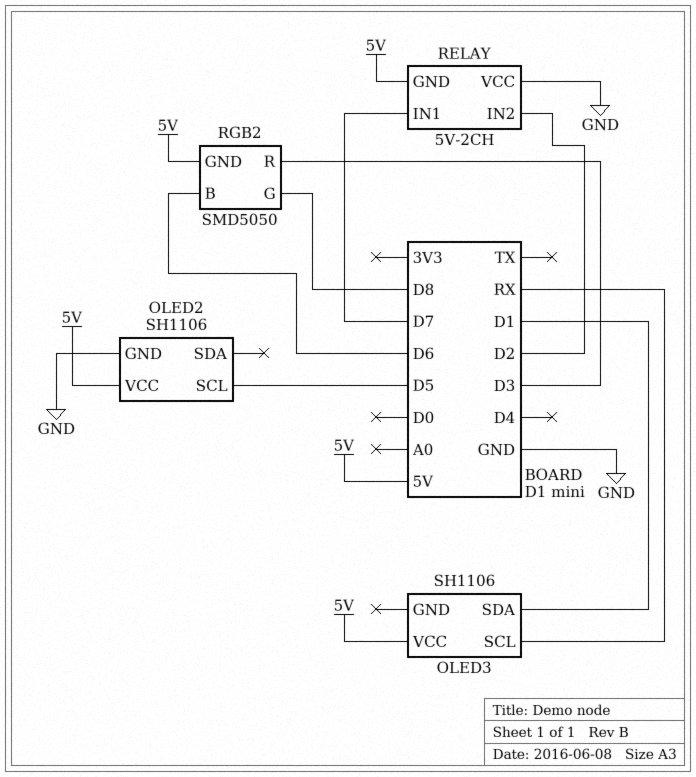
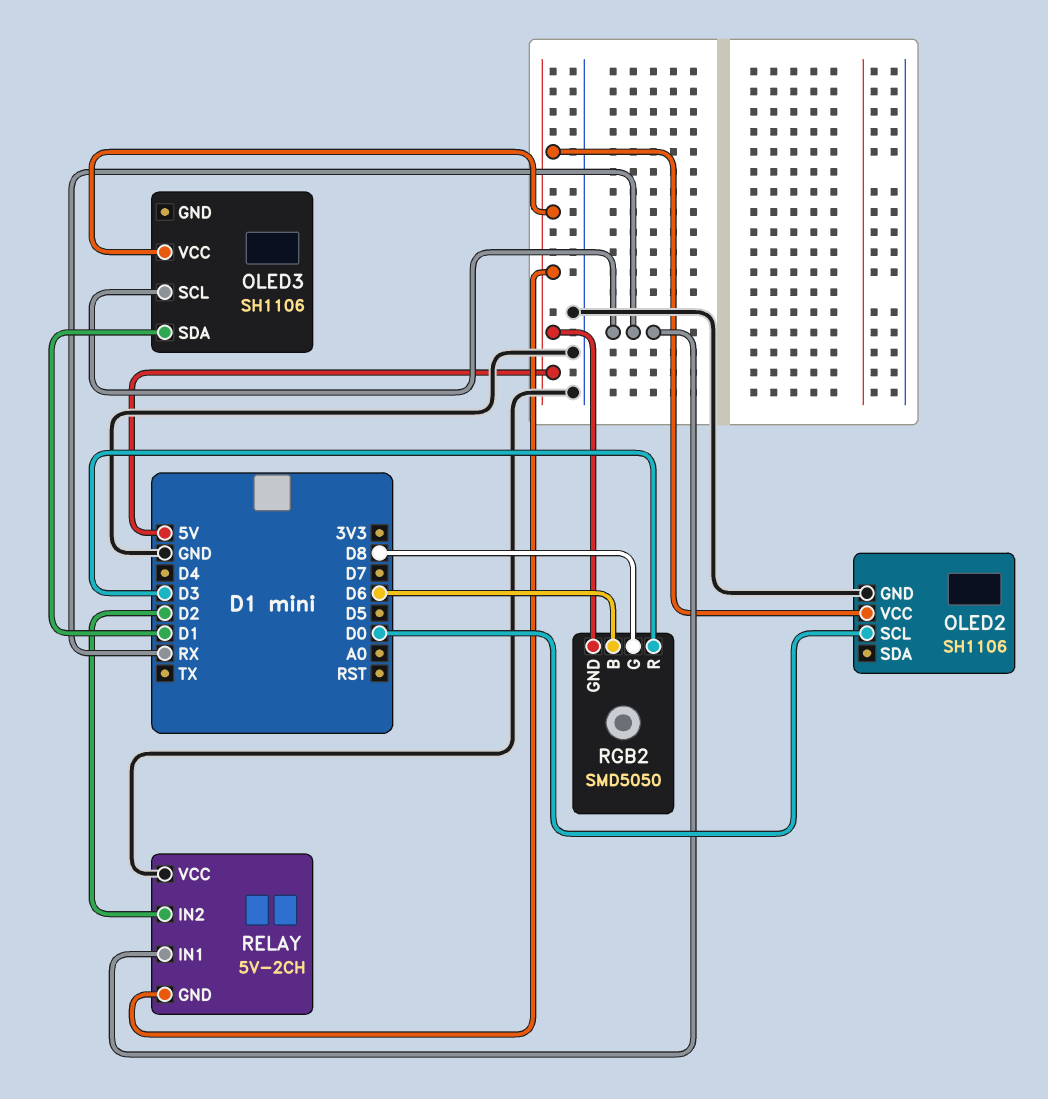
OLED2 pin SCL: D5 -> D0
RELAY pin IN1: D7 -> RX

